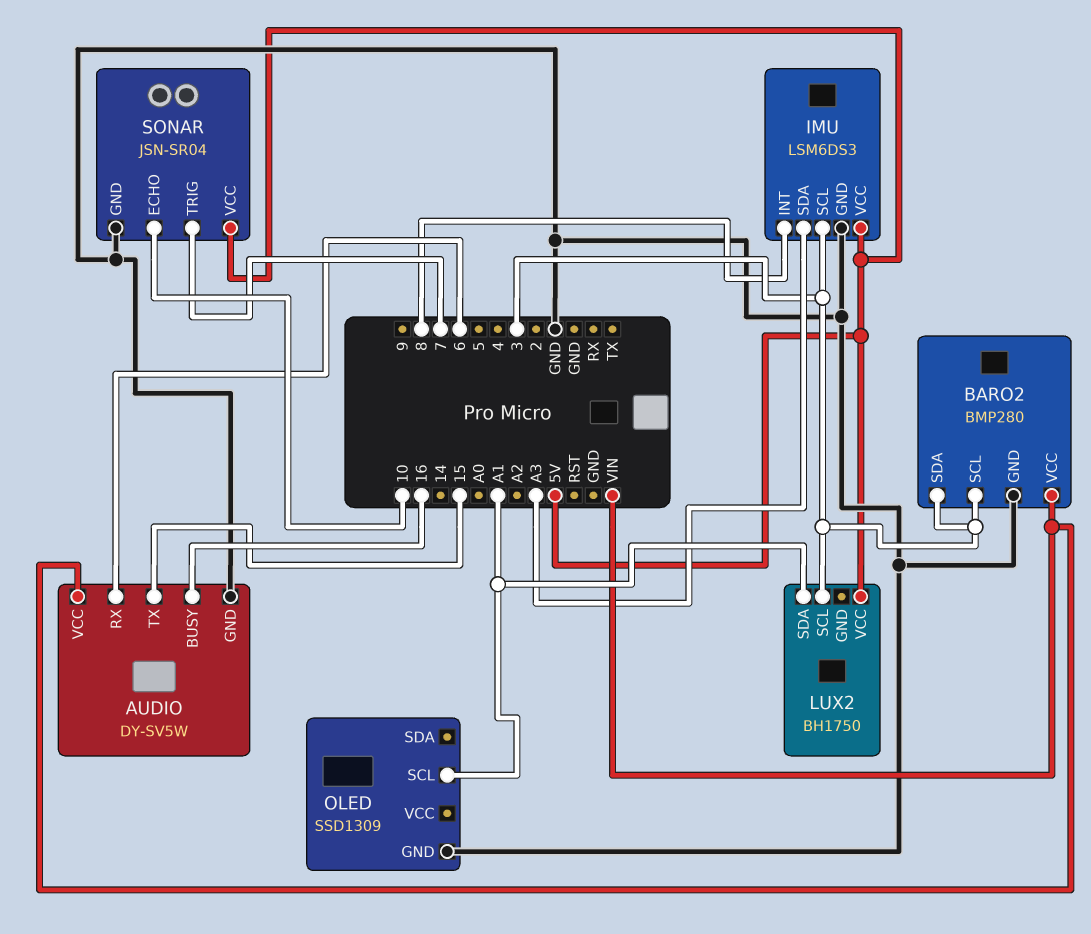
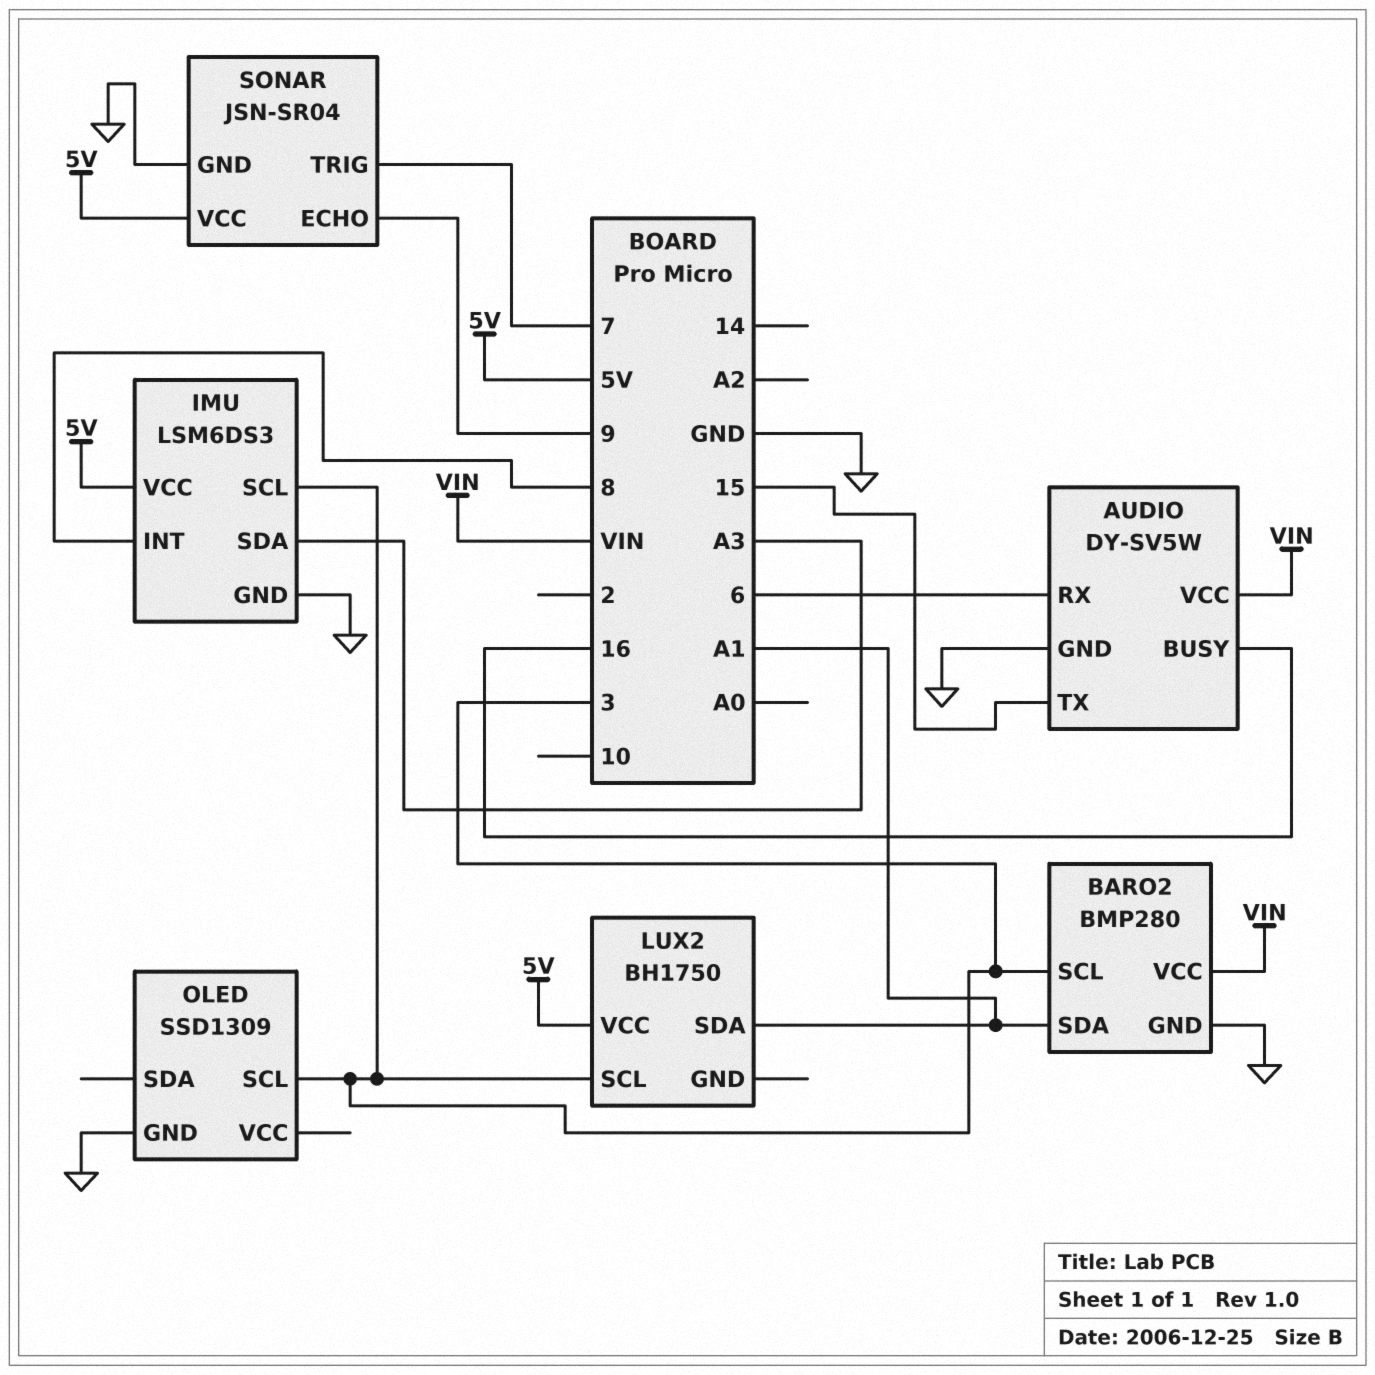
BARO2 pin SDA: 3 -> A1
OLED pin SCL: A1 -> 3
SONAR pin ECHO: 10 -> 9

